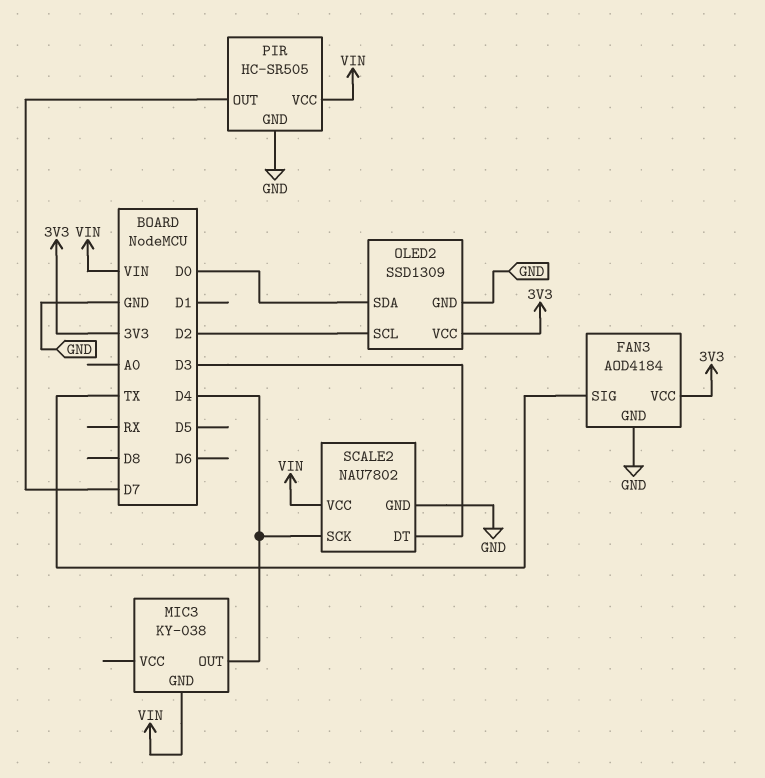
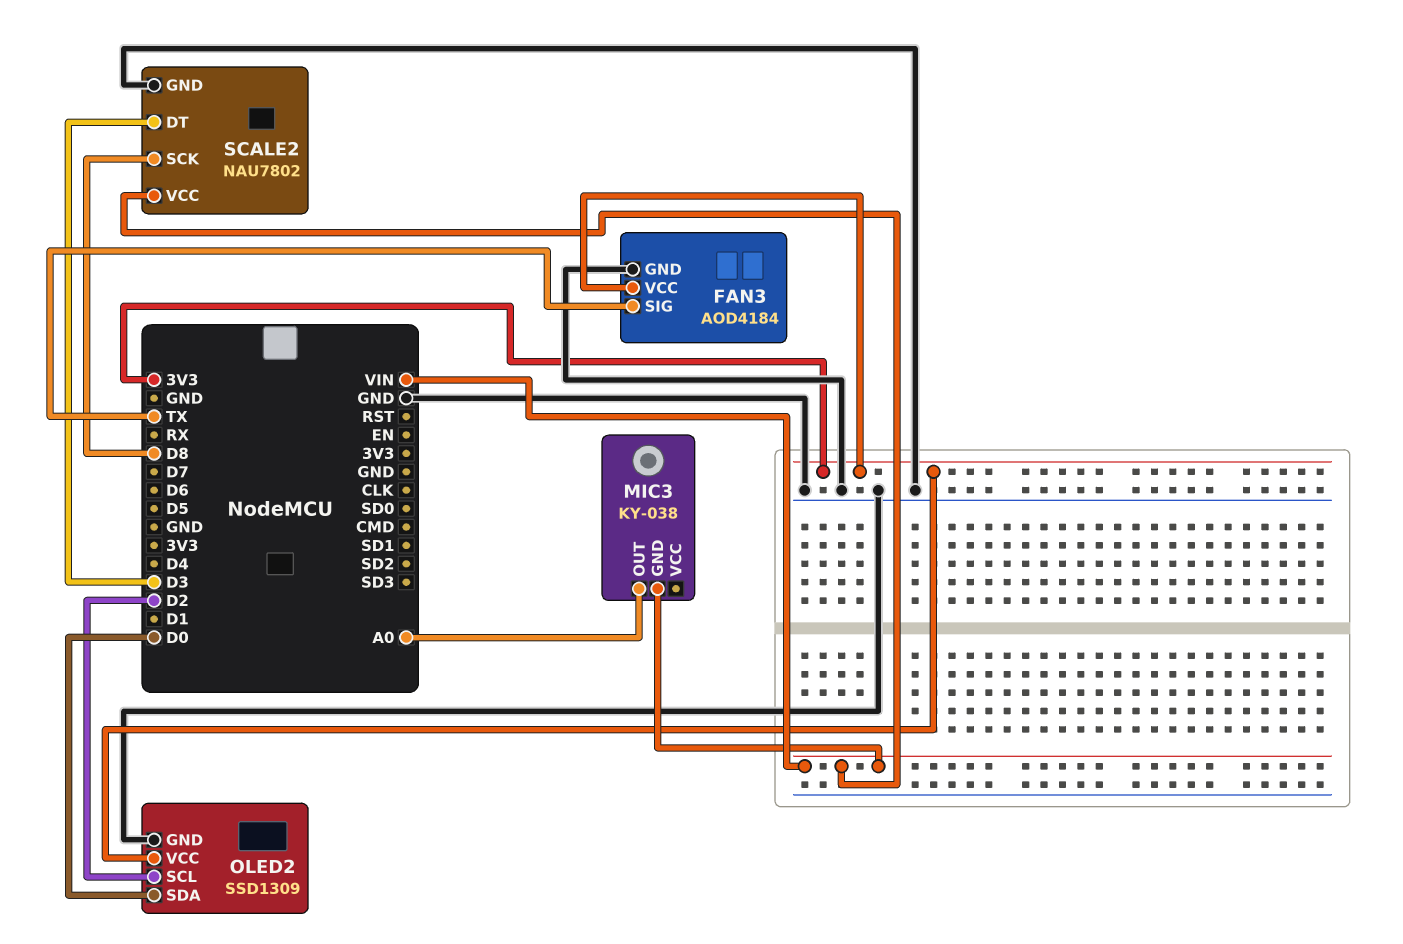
MIC3 pin OUT: D4 -> A0
PIR: HC-SR505 -> none
PIR pin GND: GND -> none
PIR pin OUT: D7 -> none
PIR pin VCC: VIN -> none
SCALE2 pin SCK: D4 -> D8

